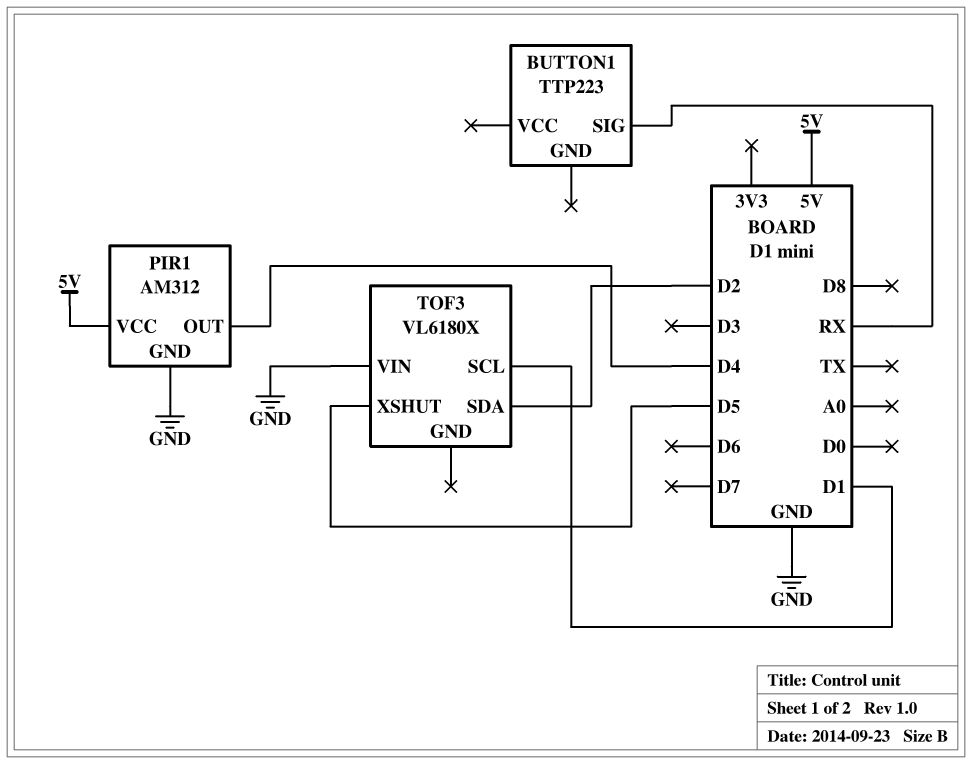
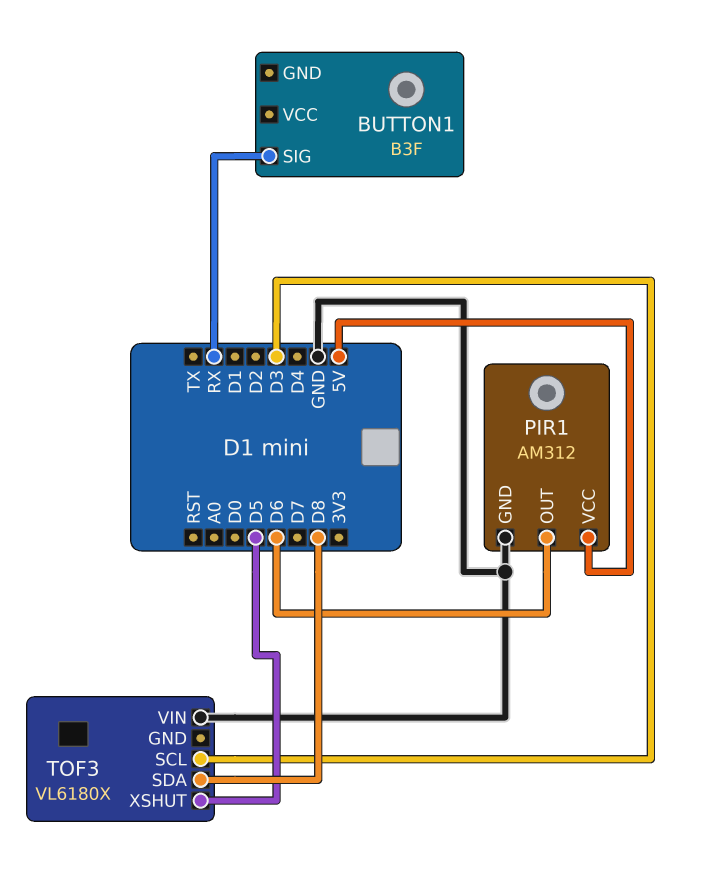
BUTTON1: TTP223 -> B3F
PIR1 pin OUT: D4 -> D6
TOF3 pin SCL: D1 -> D3
TOF3 pin SDA: D2 -> D8

